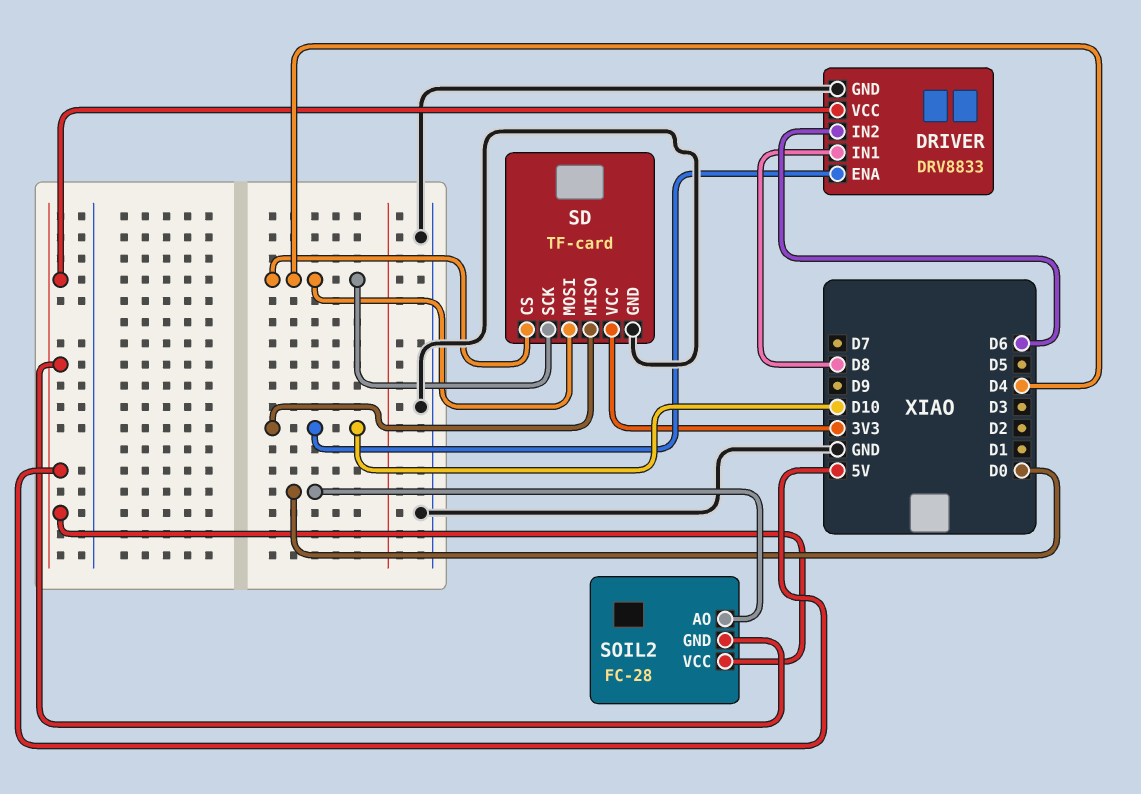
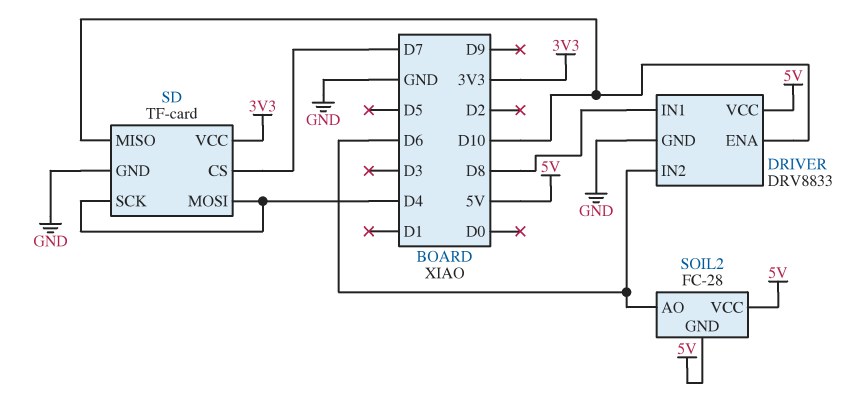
SD pin CS: D4 -> D7
SOIL2 pin AO: D0 -> D6

